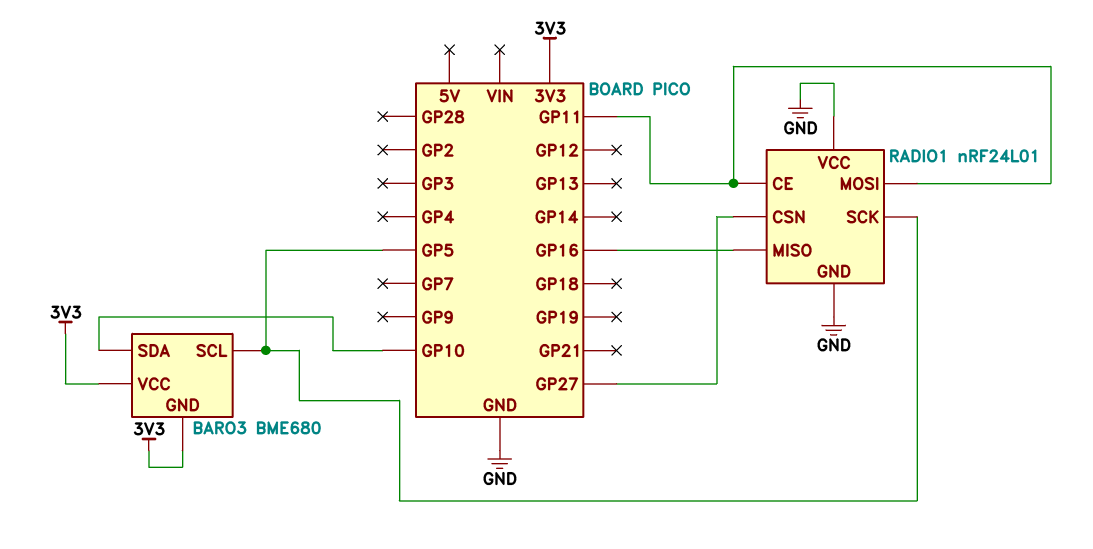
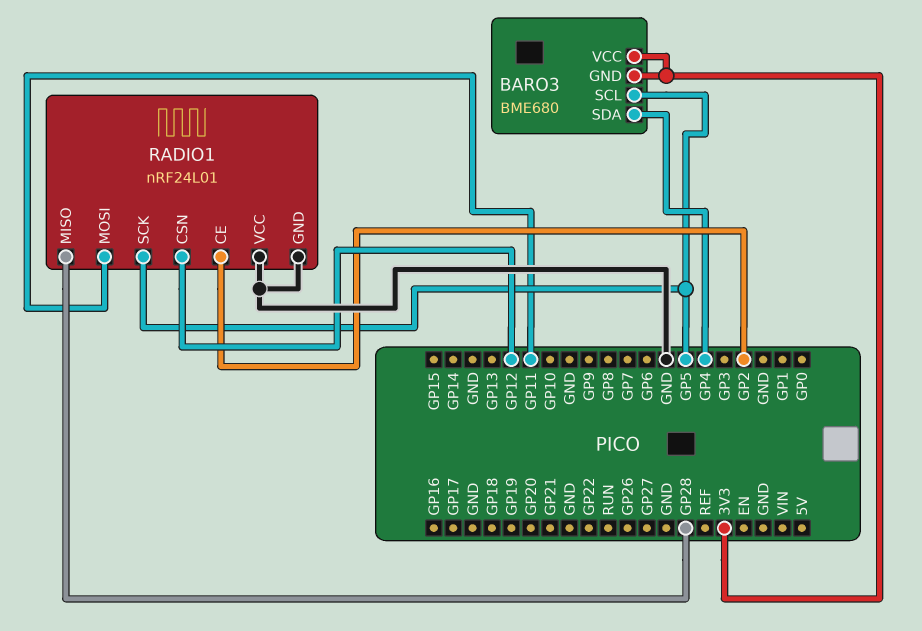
BARO3 pin SDA: GP10 -> GP4
RADIO1 pin CE: GP11 -> GP2
RADIO1 pin CSN: GP27 -> GP12
RADIO1 pin MISO: GP16 -> GP28

